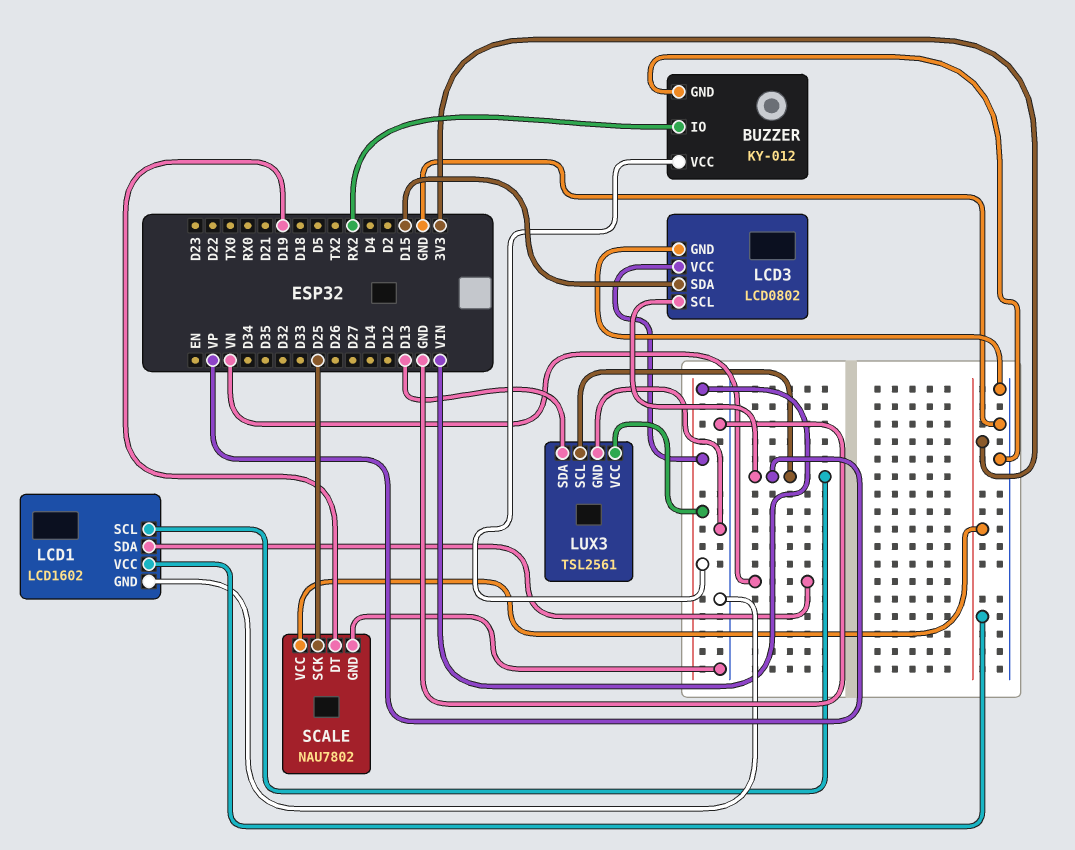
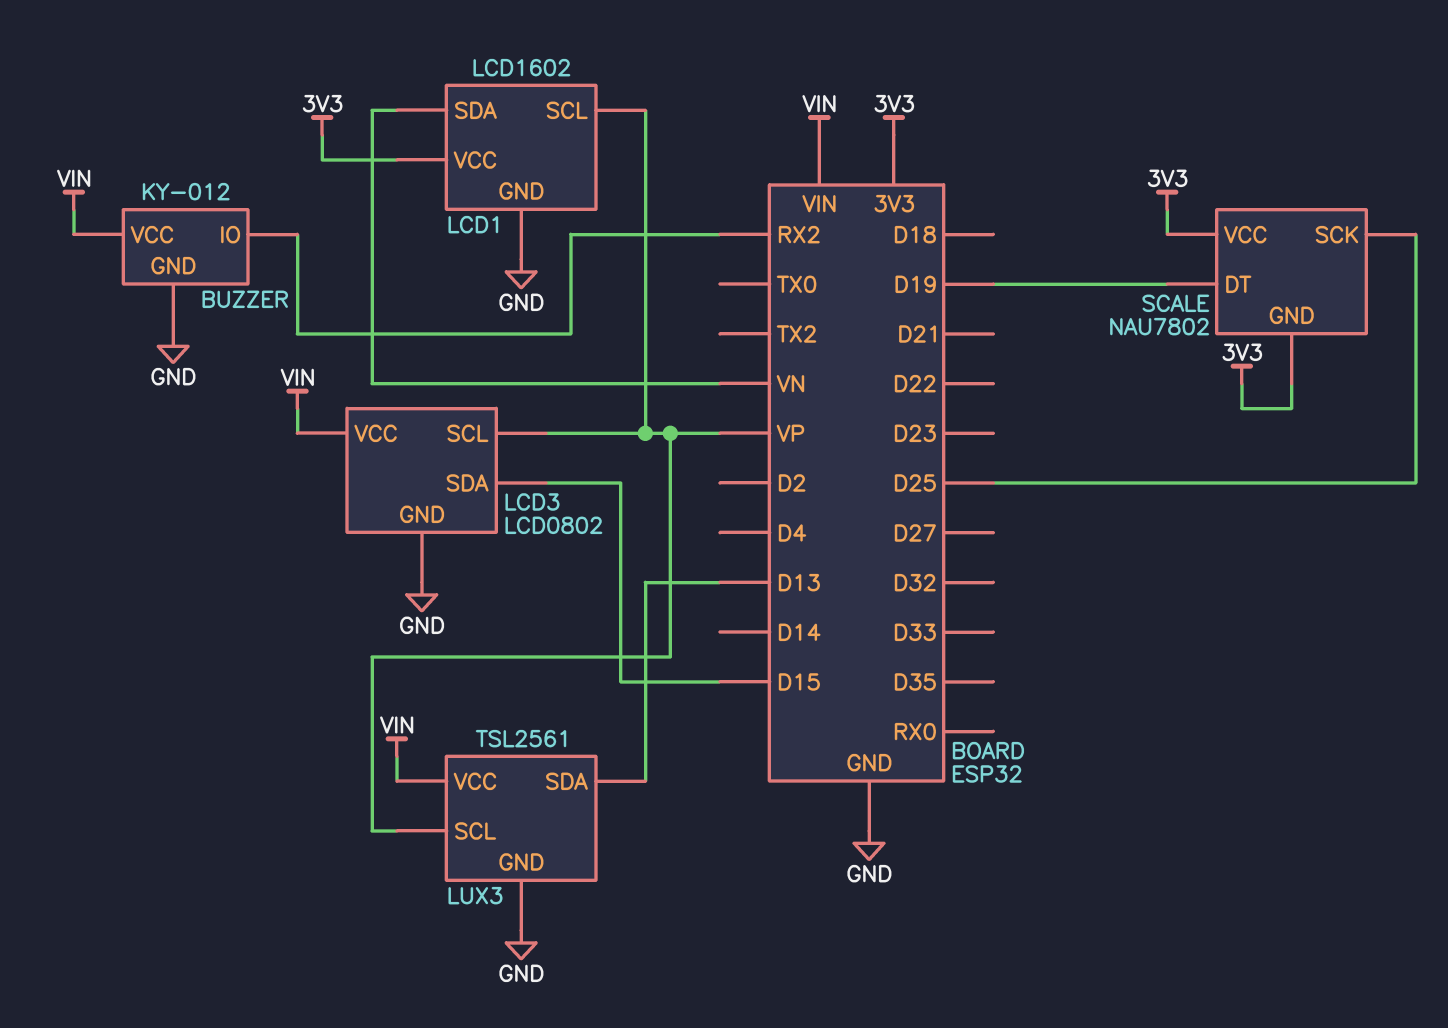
SCALE pin GND: GND -> 3V3

